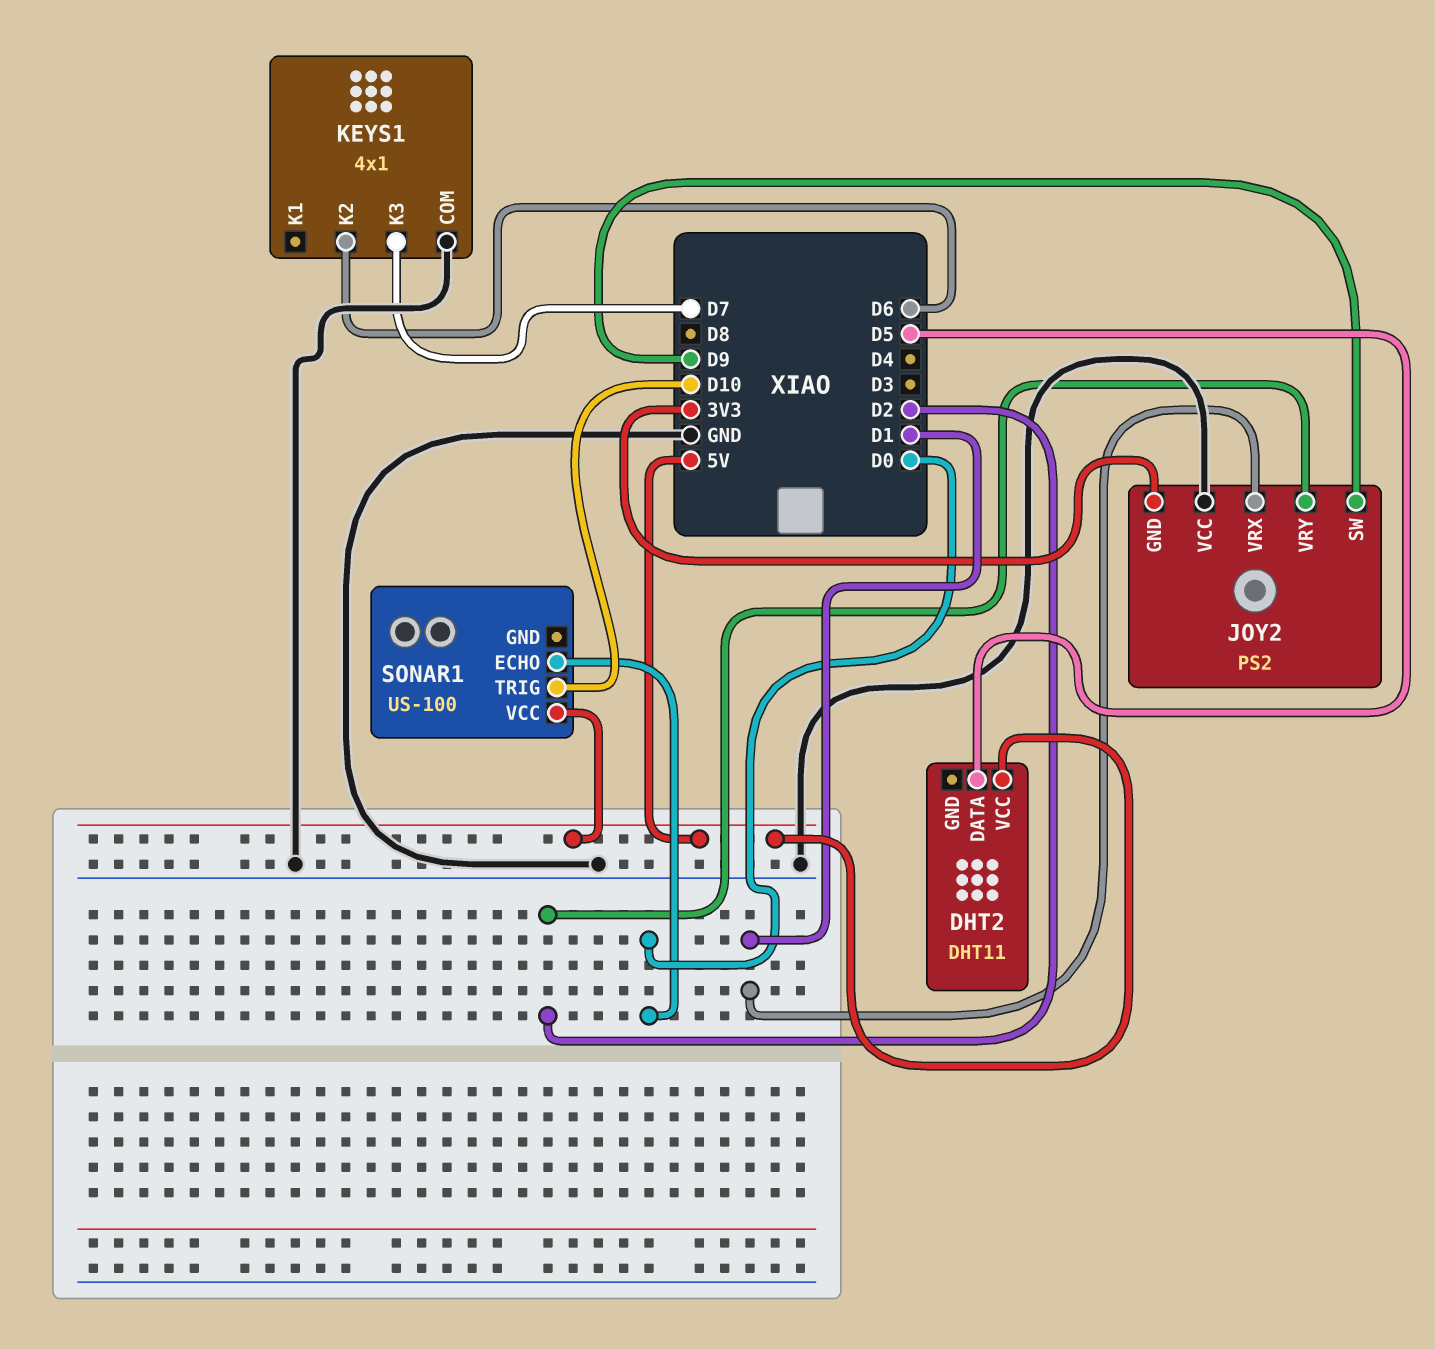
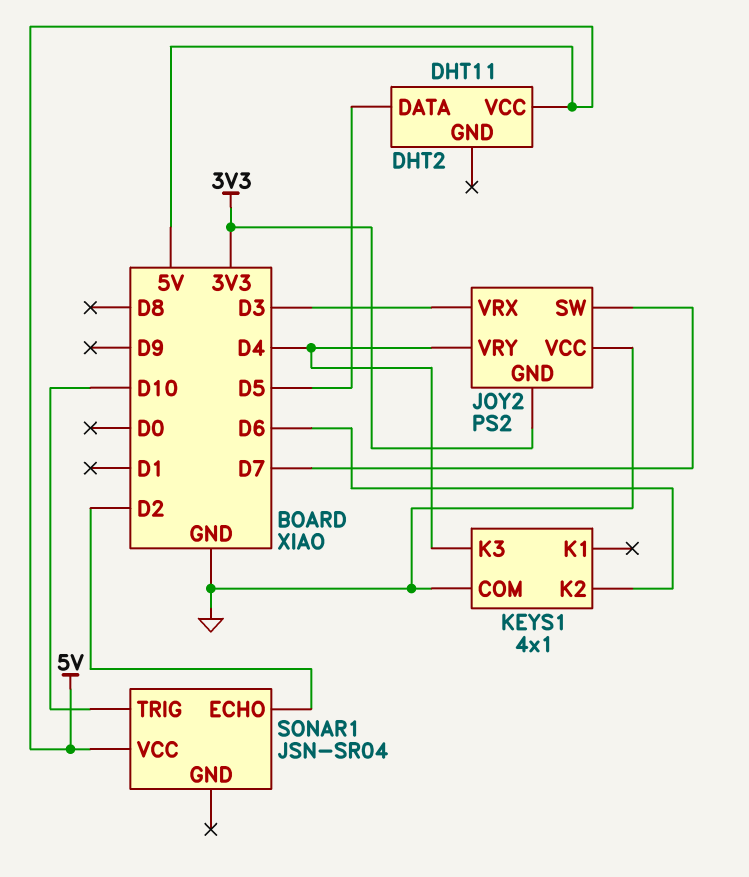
JOY2 pin SW: D9 -> D7
JOY2 pin VRX: D1 -> D3
JOY2 pin VRY: D2 -> D4
KEYS1 pin K3: D7 -> D4
SONAR1: US-100 -> JSN-SR04
SONAR1 pin ECHO: D0 -> D2

